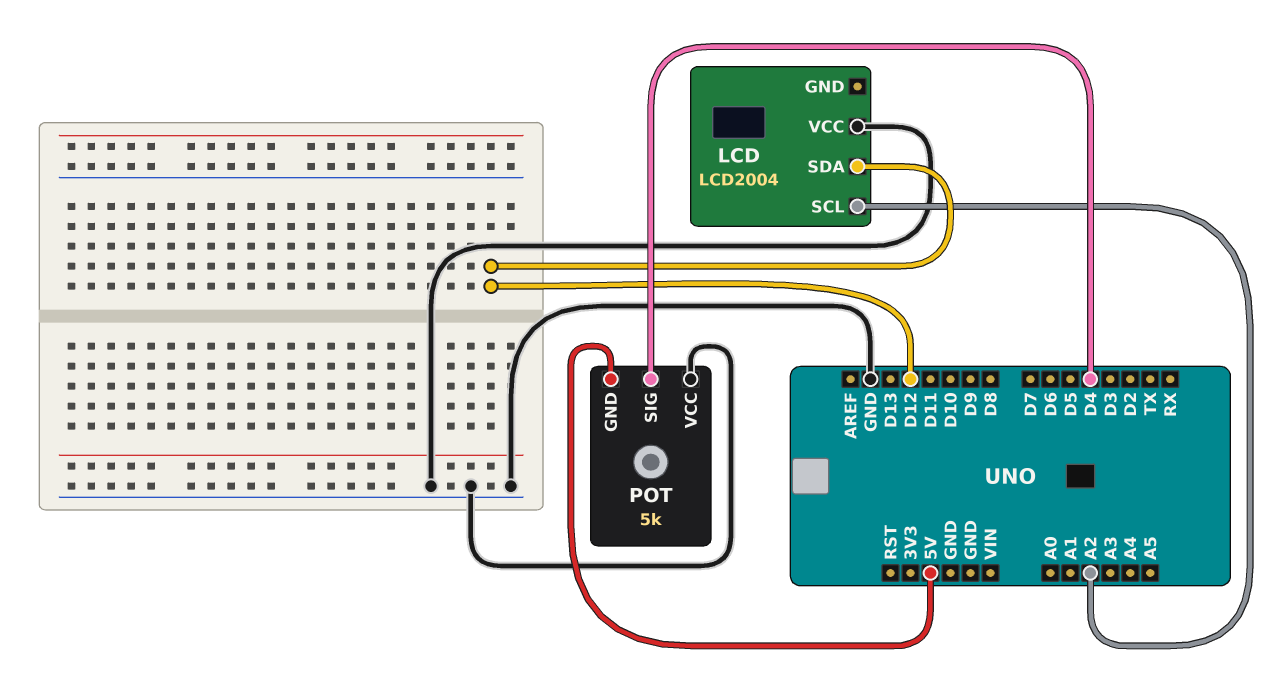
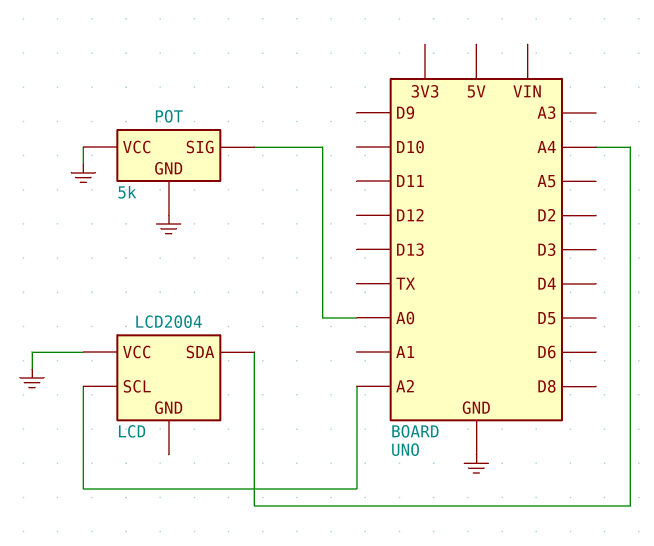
LCD pin SDA: D12 -> A4
POT pin GND: 5V -> GND
POT pin SIG: D4 -> A0

